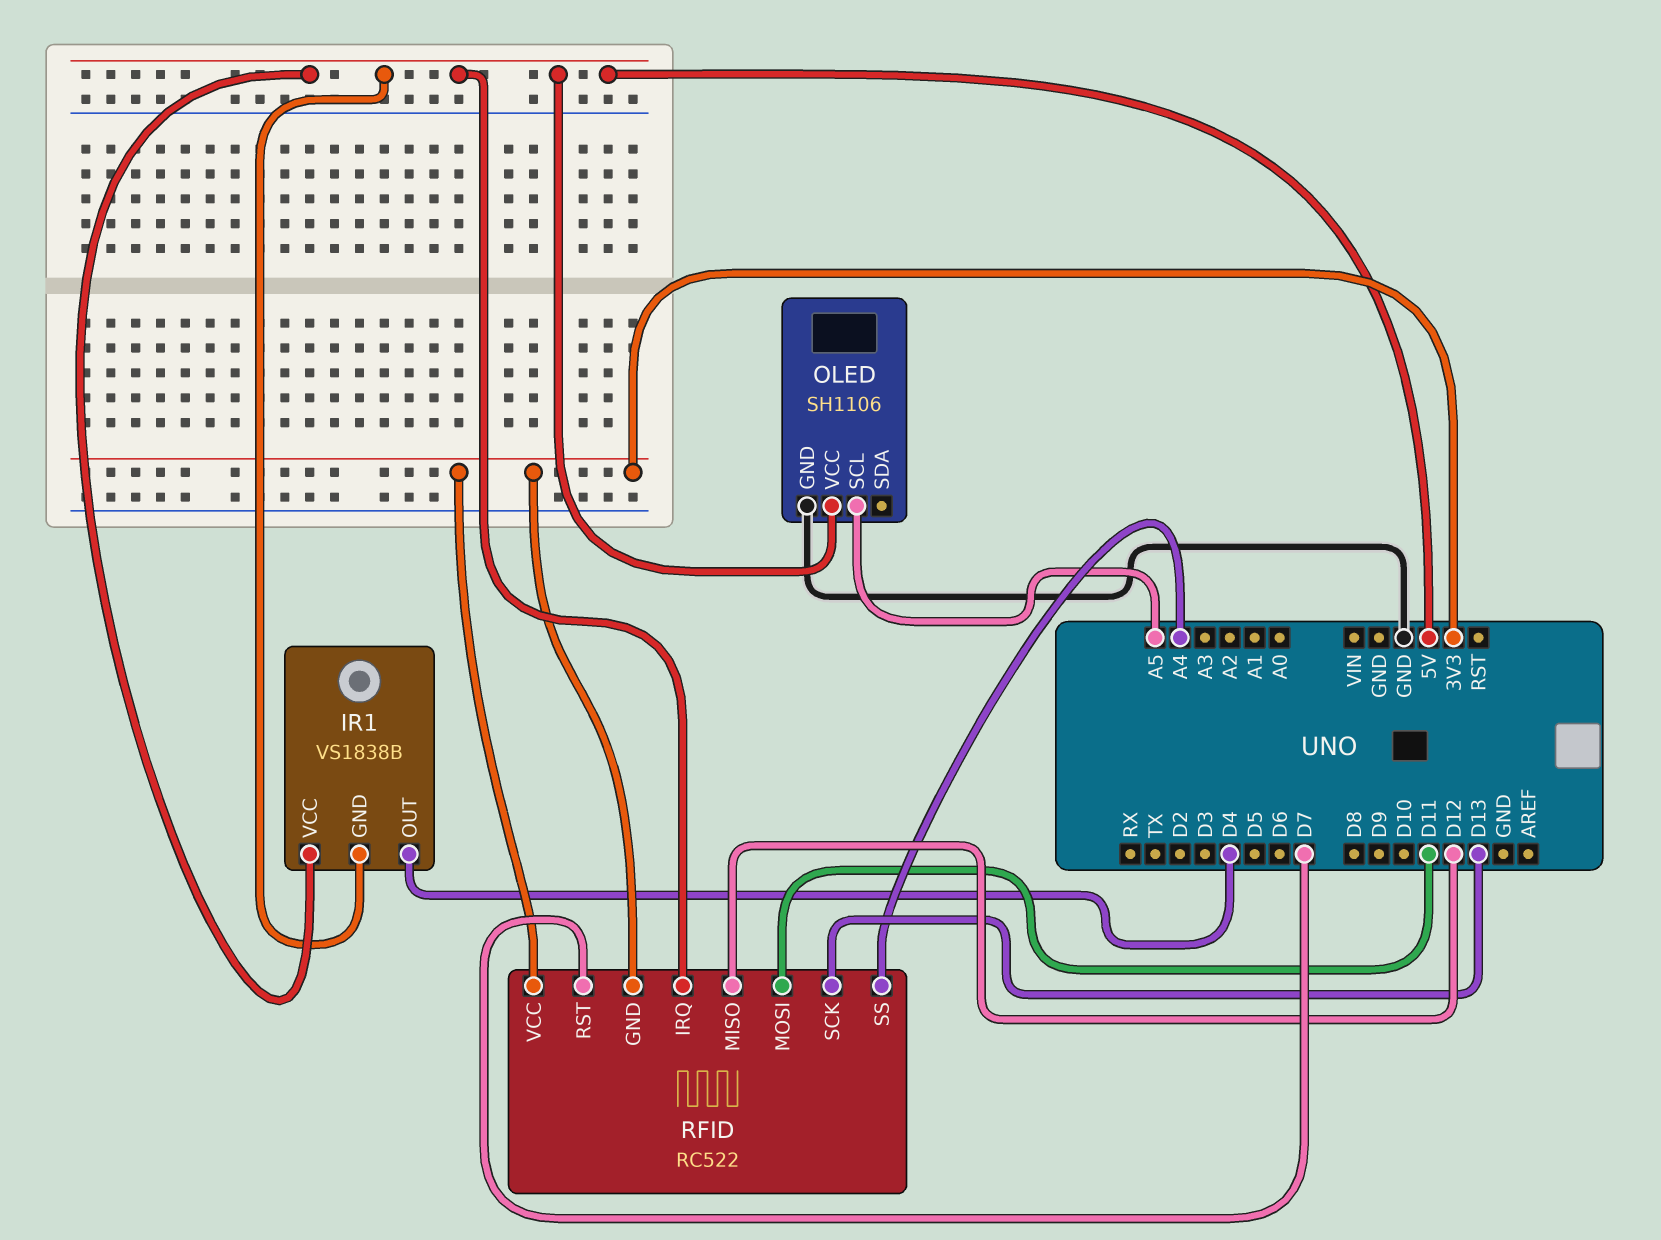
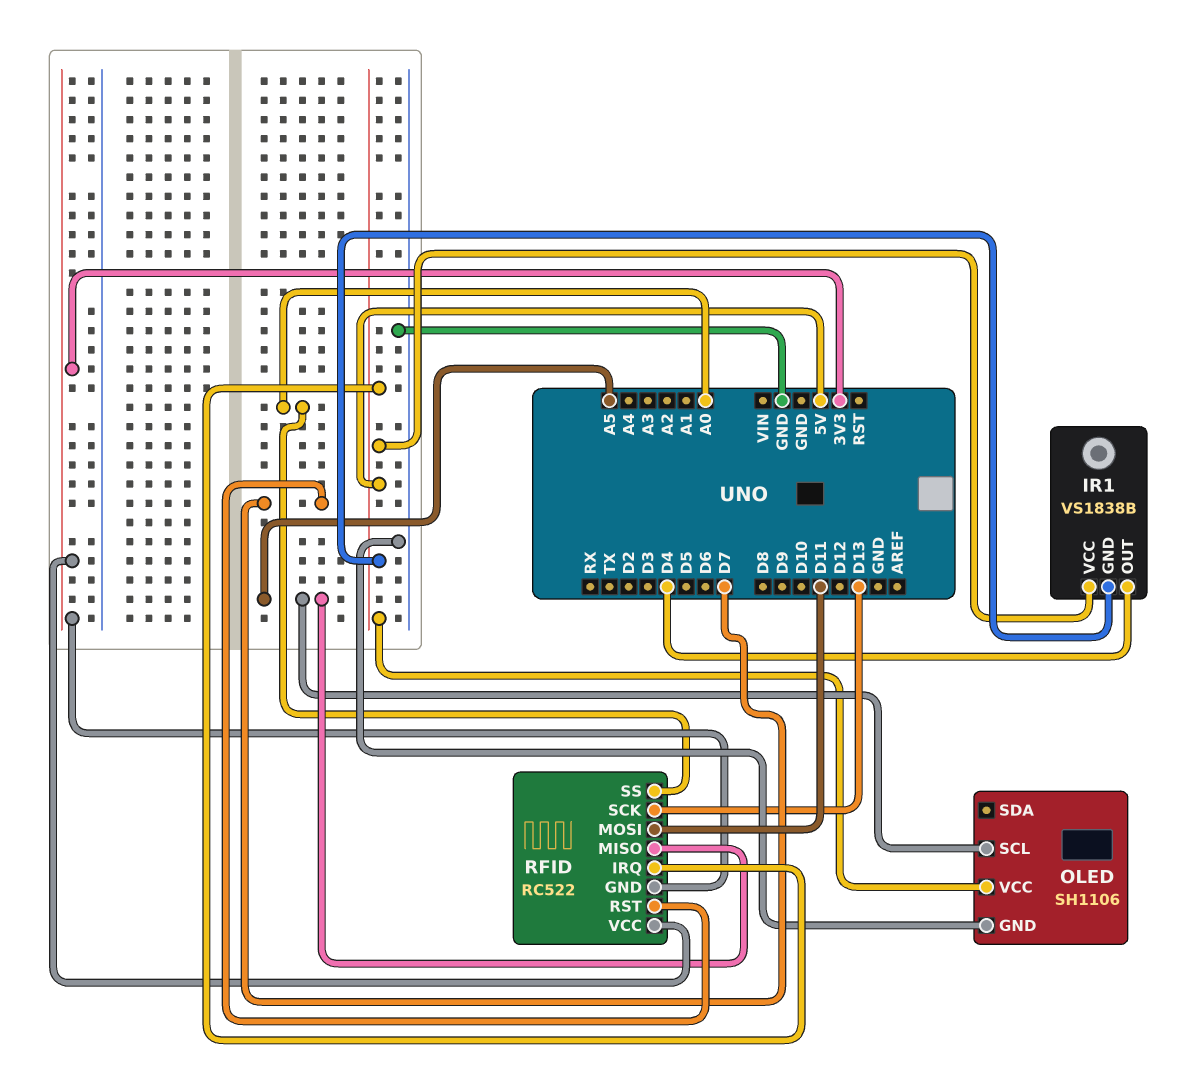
RFID pin MISO: D12 -> A5
RFID pin SS: A4 -> A0

